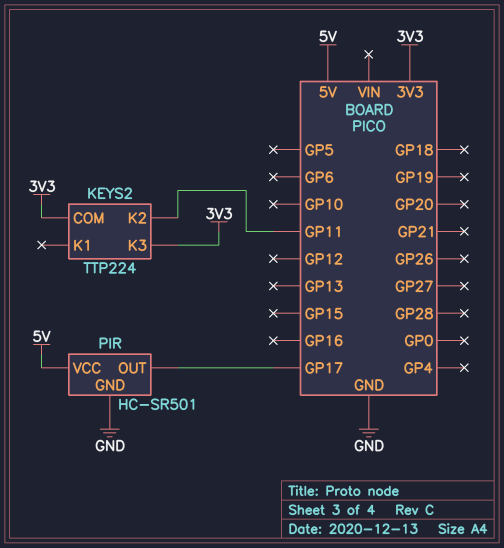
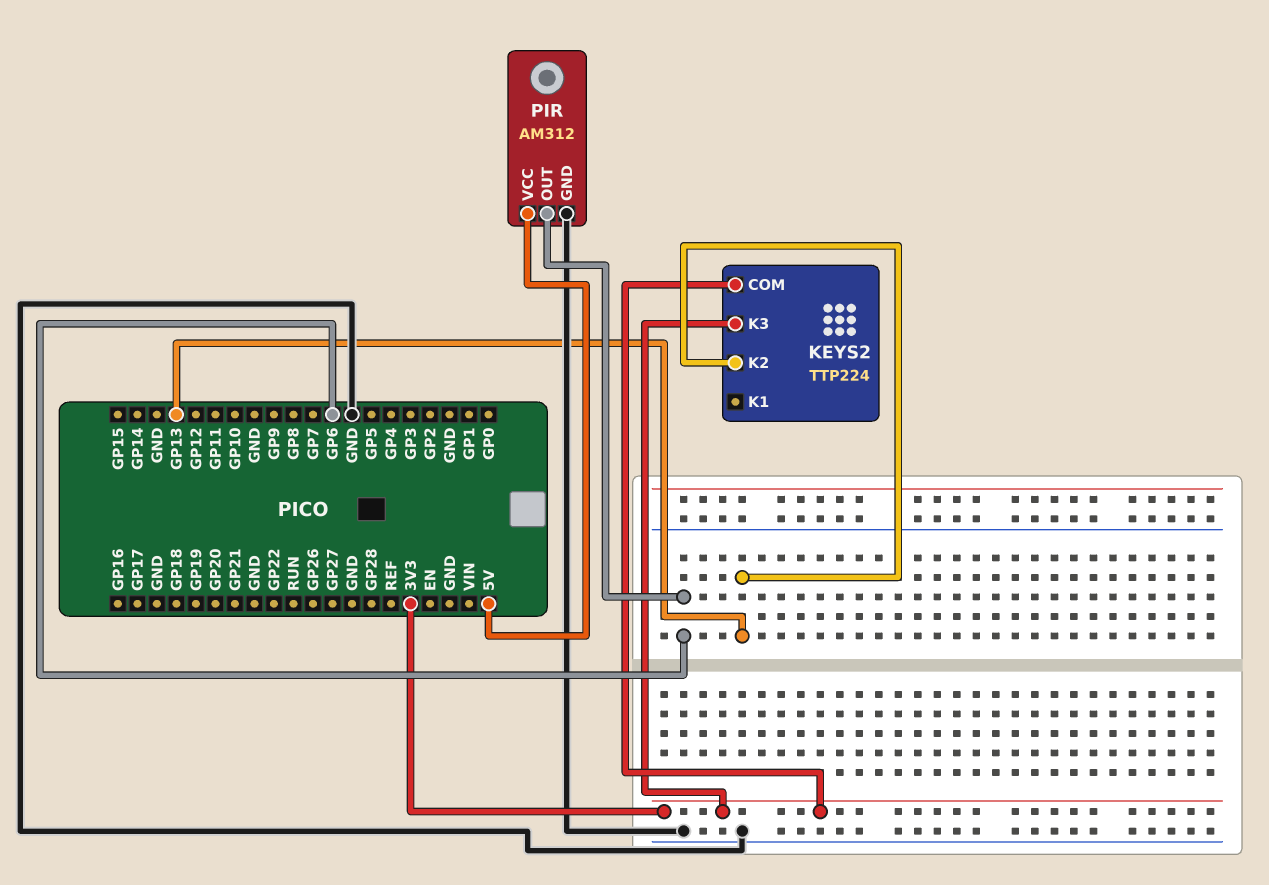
KEYS2 pin K2: GP11 -> GP13
PIR: HC-SR501 -> AM312
PIR pin OUT: GP17 -> GP6

